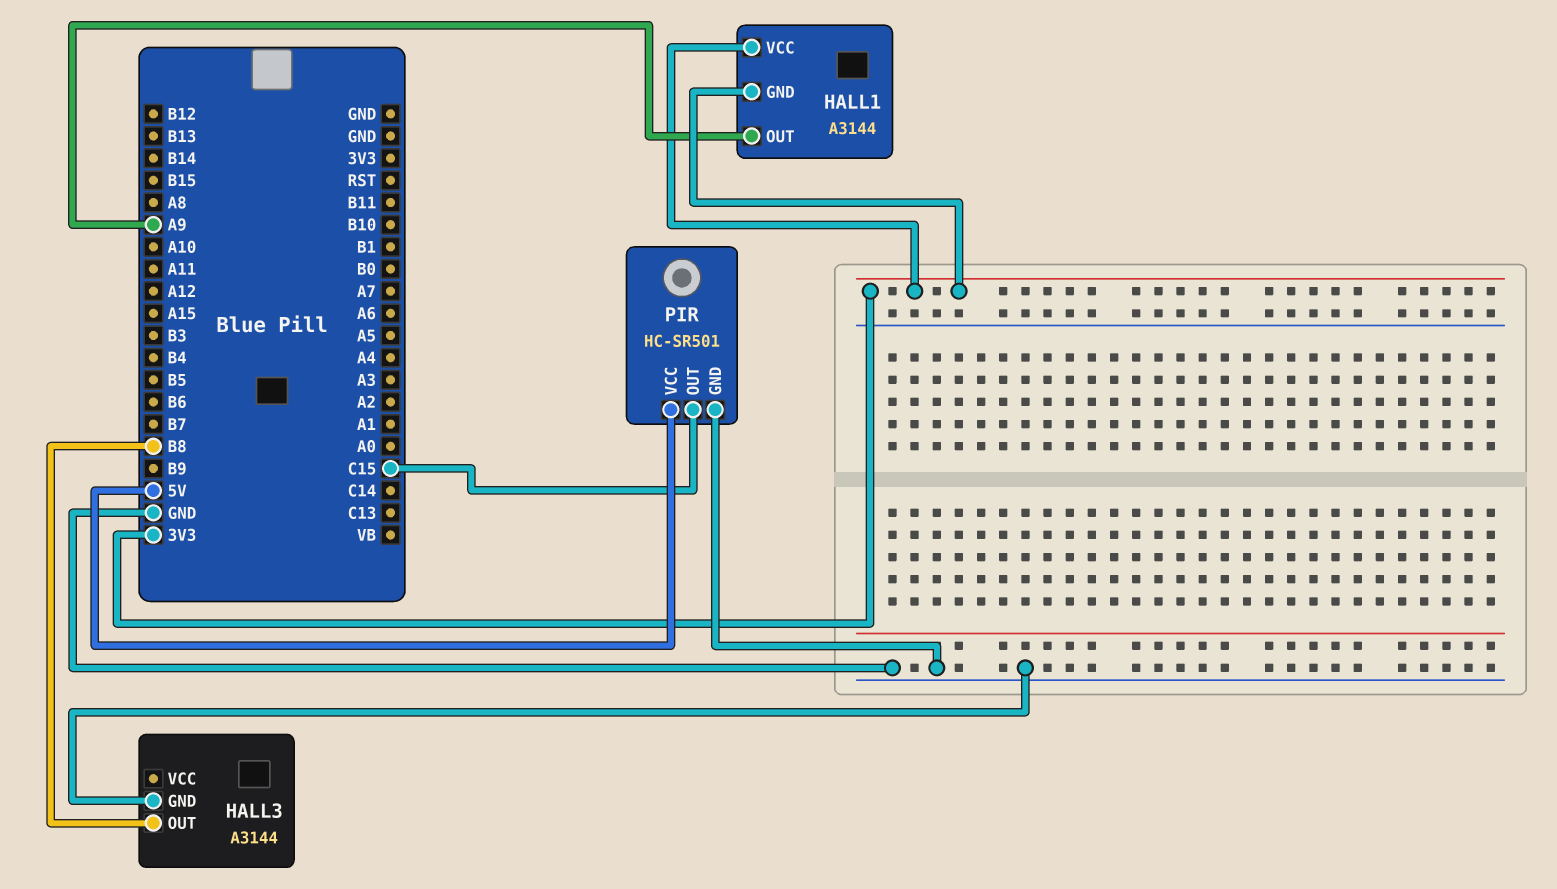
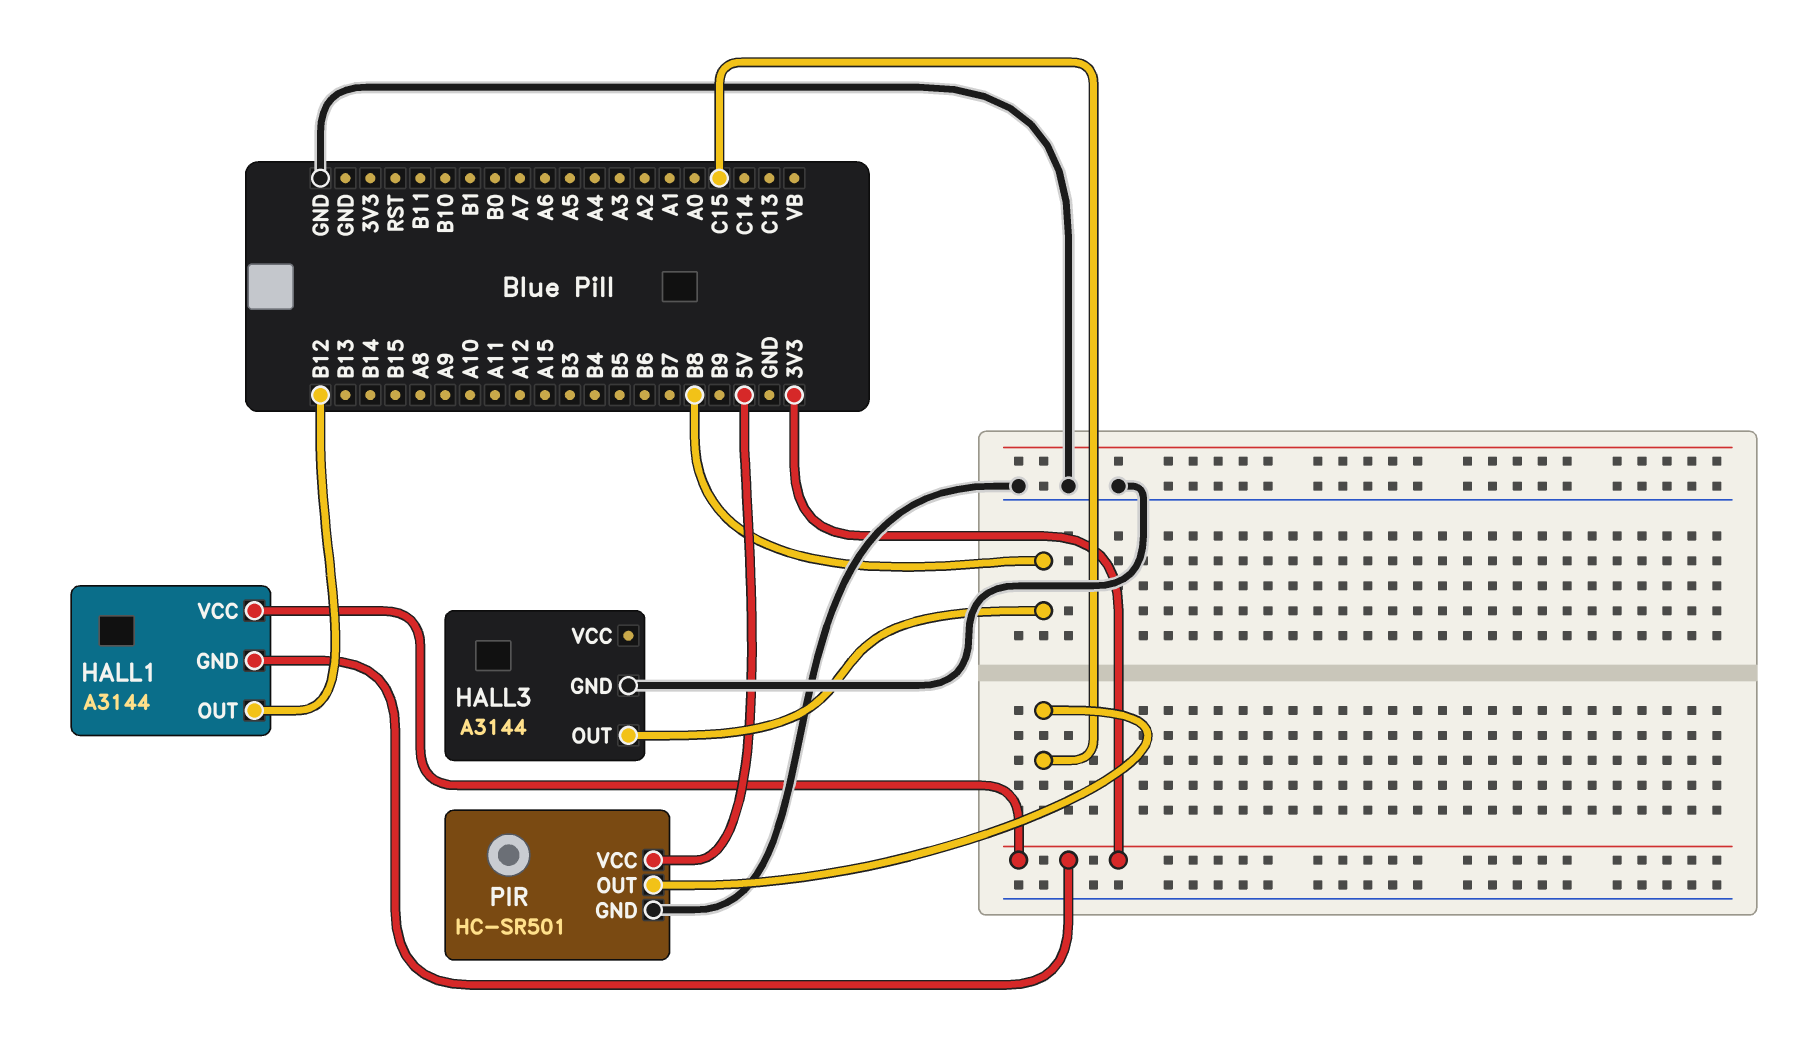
HALL1 pin OUT: A9 -> B12

